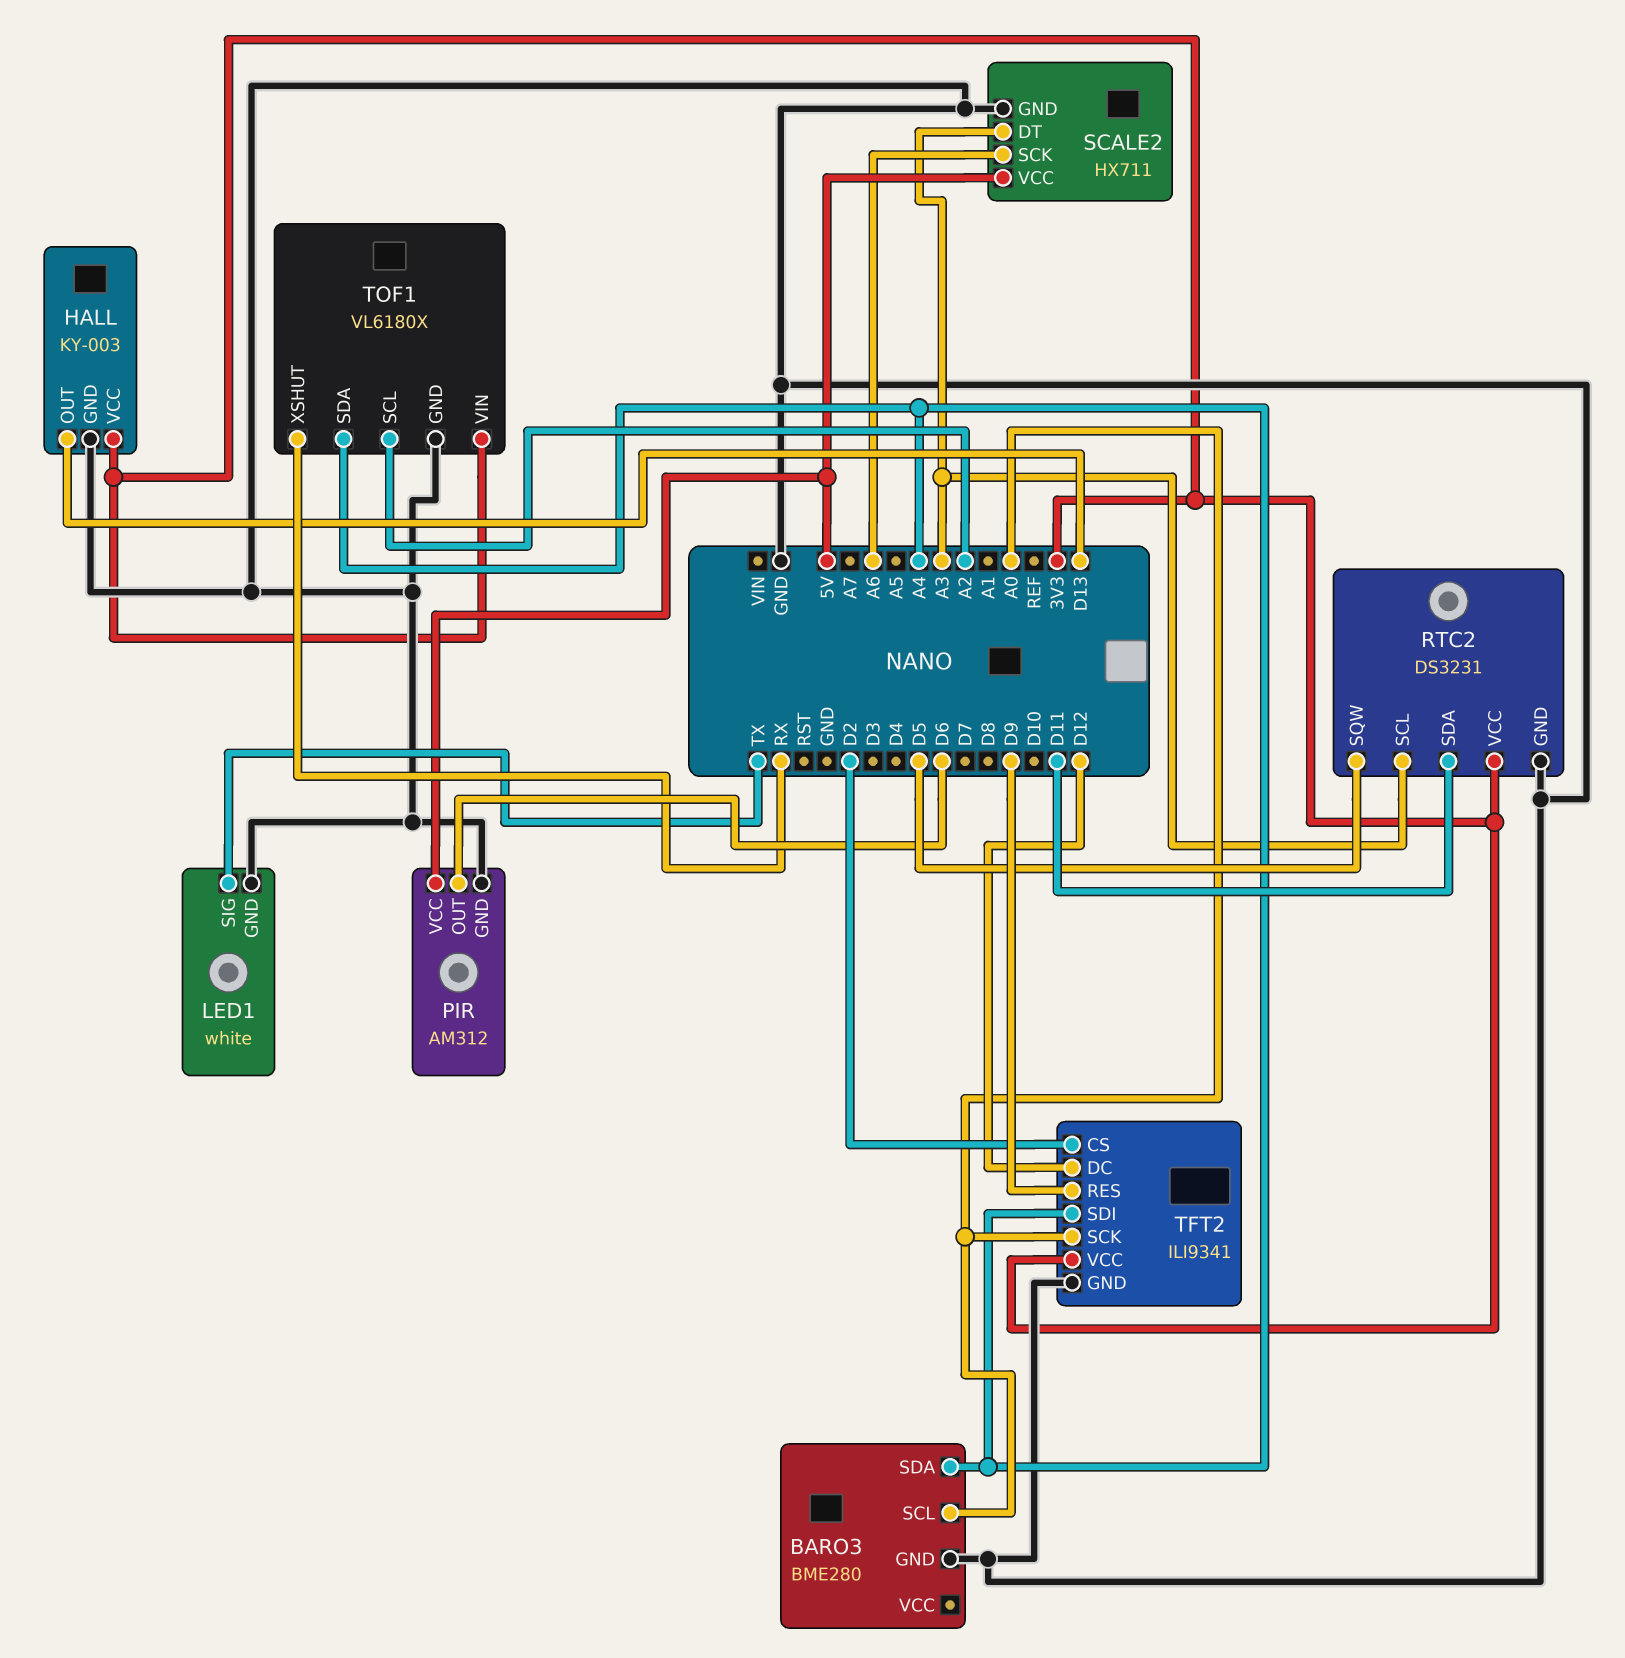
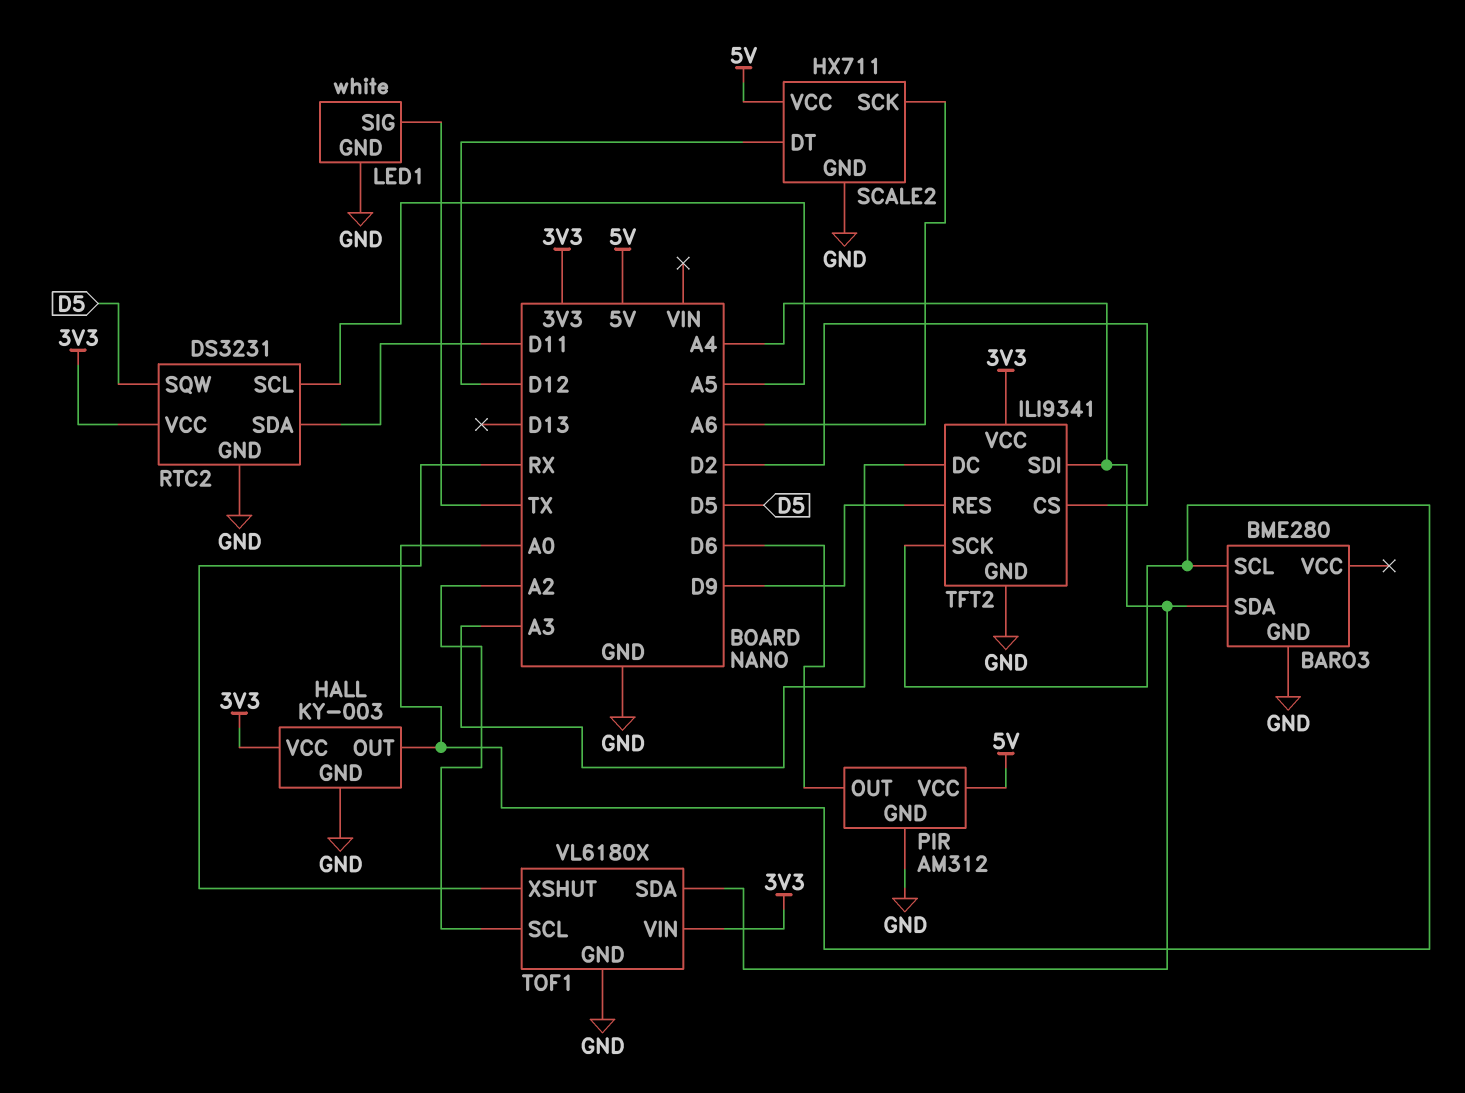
HALL pin OUT: D13 -> A0
RTC2 pin SCL: A3 -> A5
SCALE2 pin DT: A3 -> D12
TFT2 pin DC: D12 -> A3

